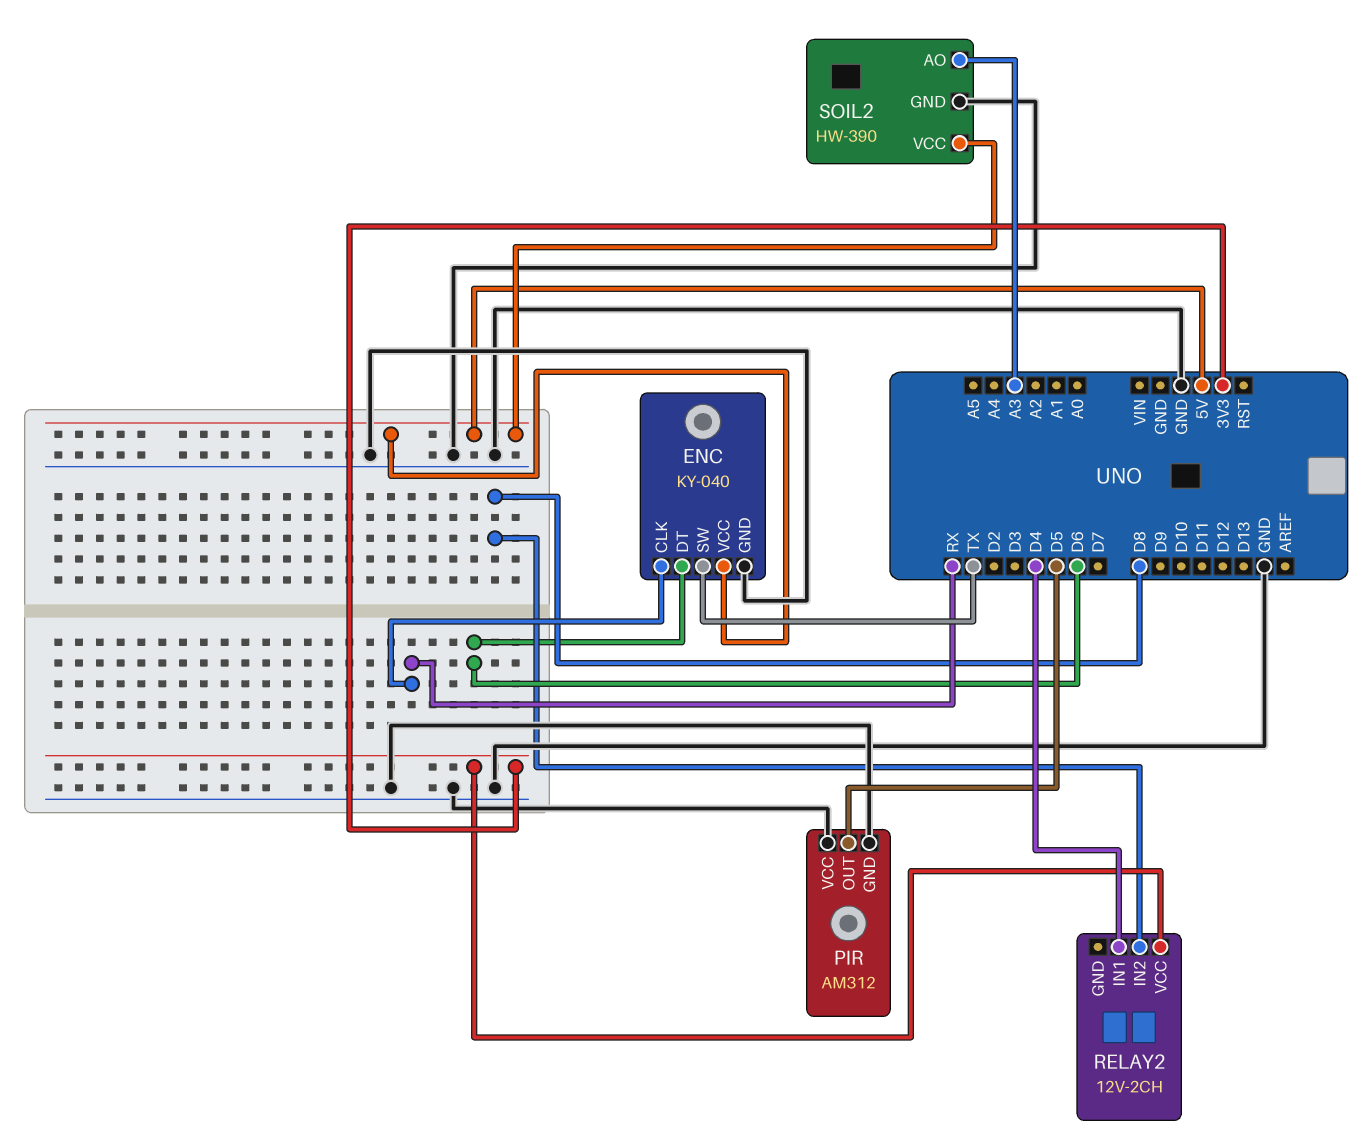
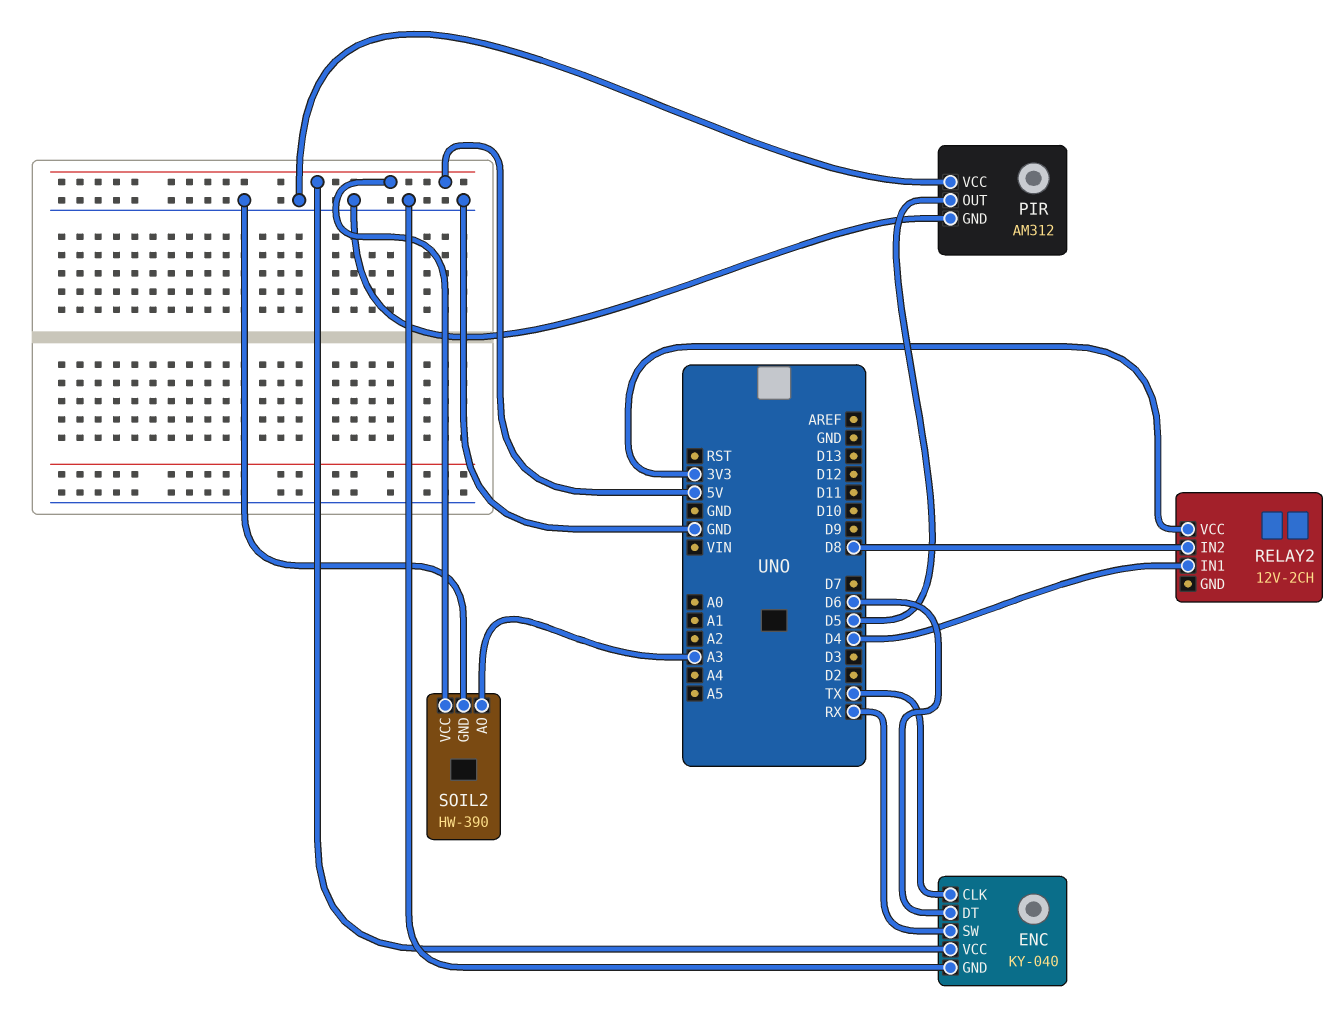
ENC pin CLK: RX -> TX
ENC pin SW: TX -> RX

